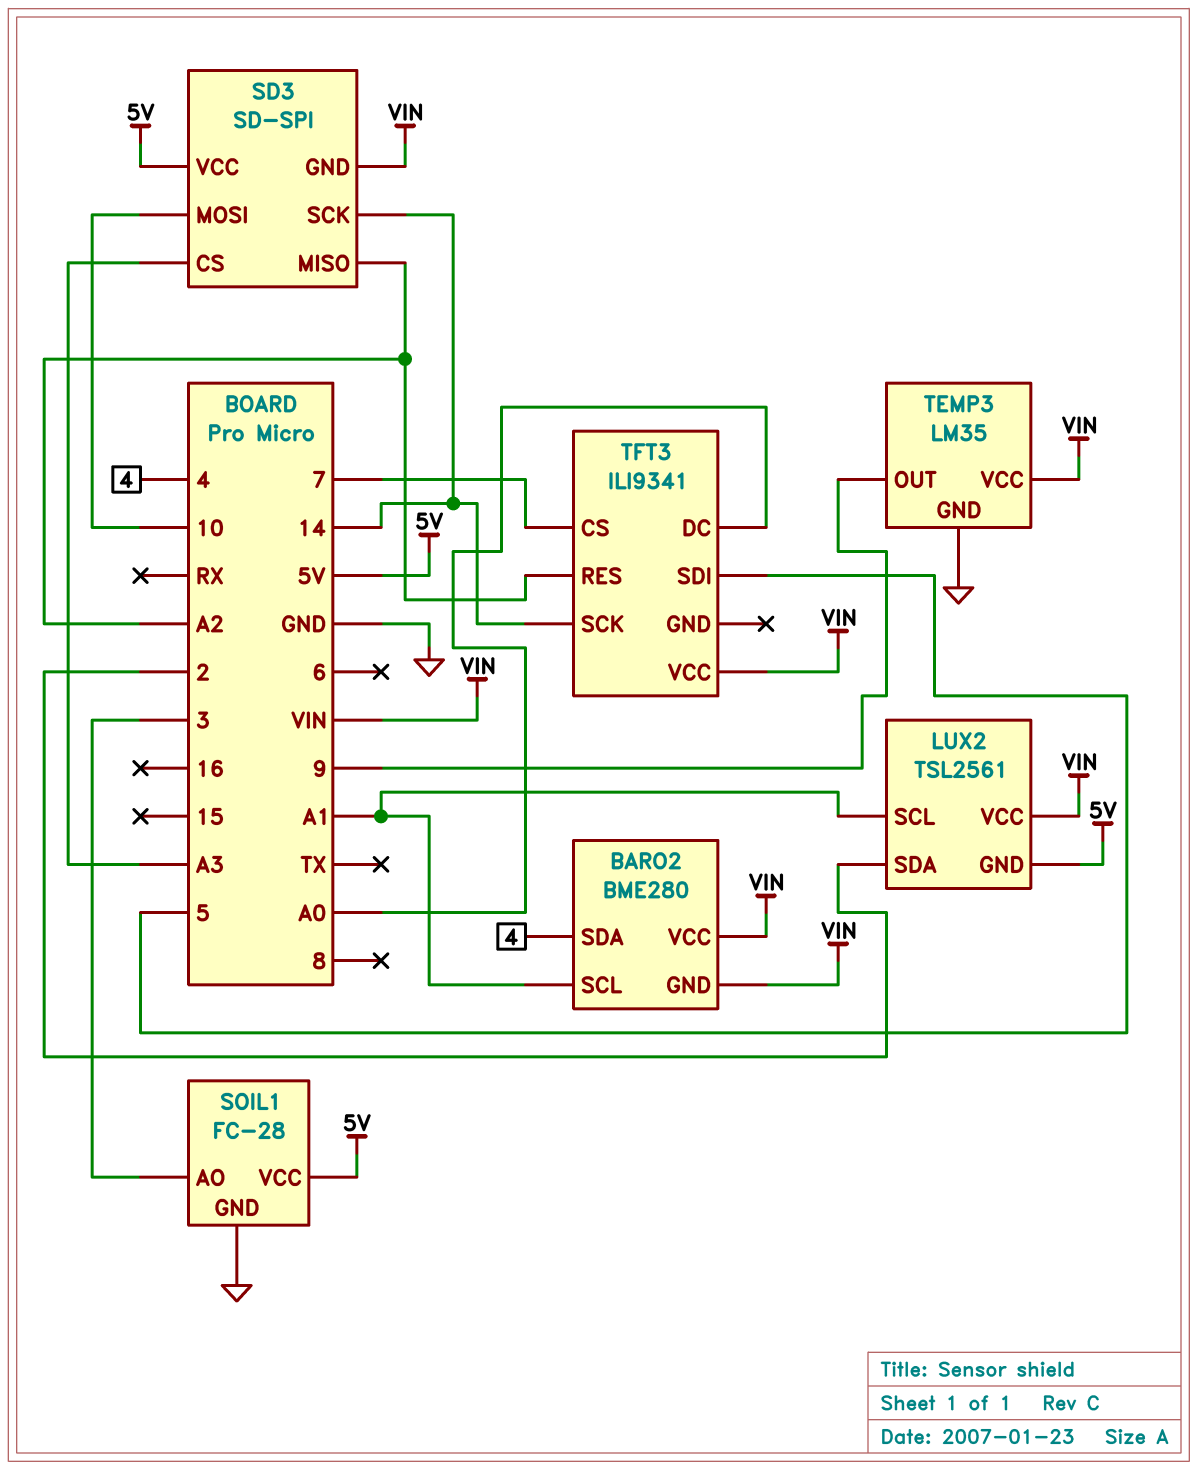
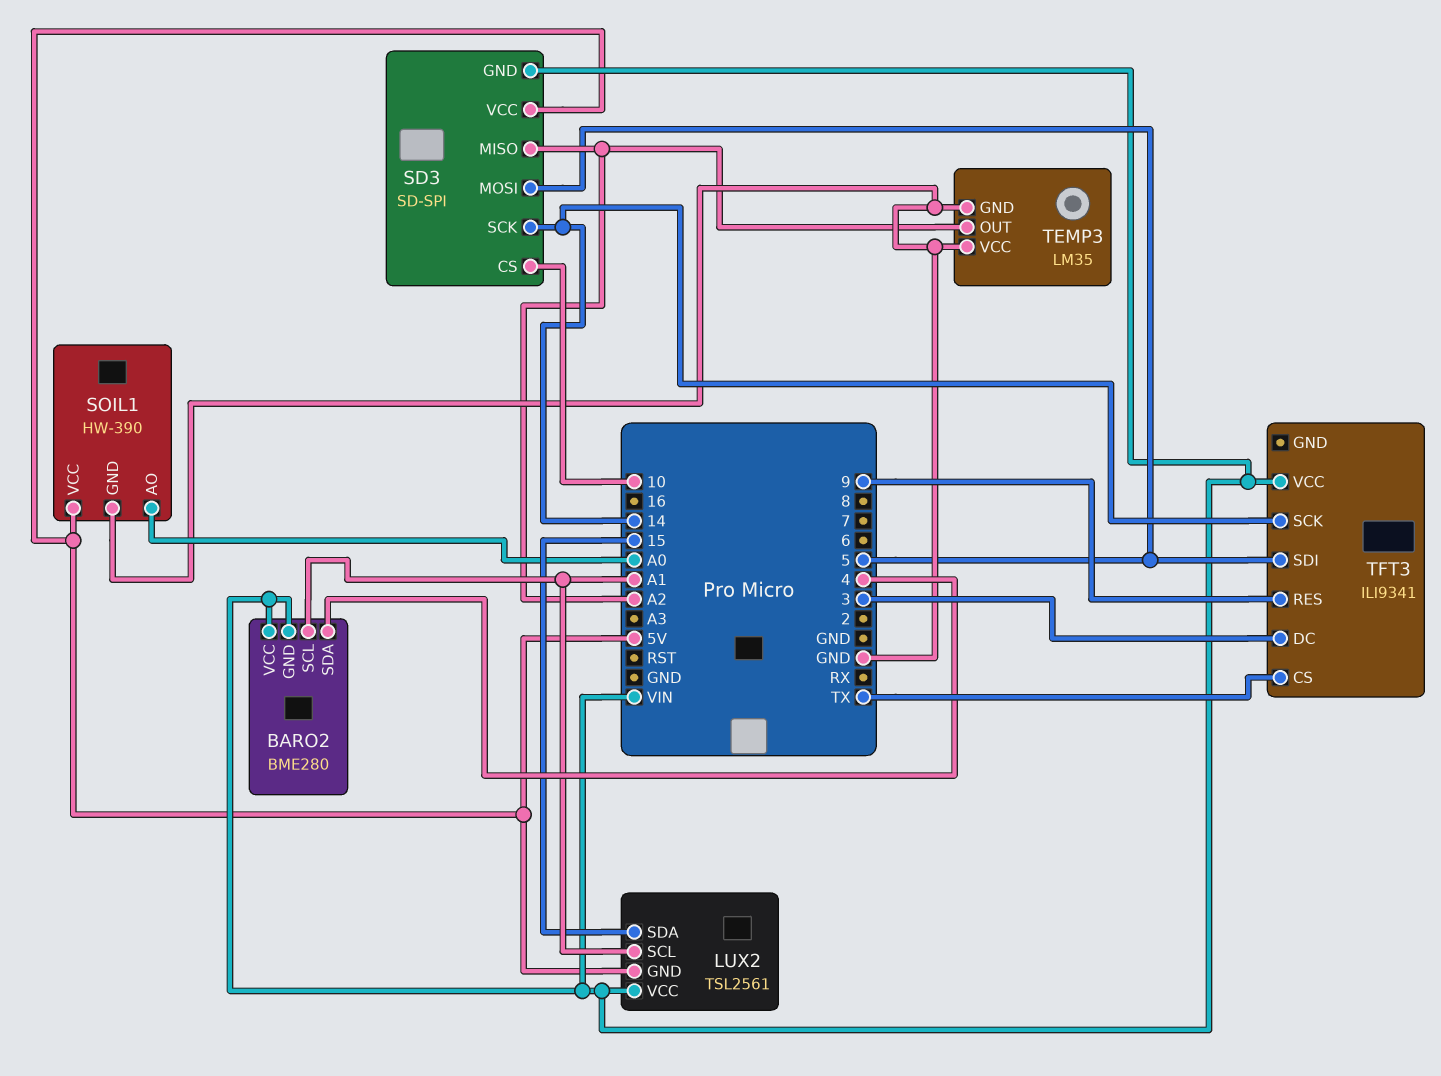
LUX2 pin SDA: 2 -> 15
SD3 pin CS: A3 -> 10
SD3 pin MOSI: 10 -> 5
SOIL1: FC-28 -> HW-390
SOIL1 pin AO: 3 -> A0
TEMP3 pin OUT: 9 -> A2
TEMP3 pin VCC: VIN -> GND
TFT3 pin CS: 7 -> TX
TFT3 pin DC: A0 -> 3
TFT3 pin RES: A2 -> 9

